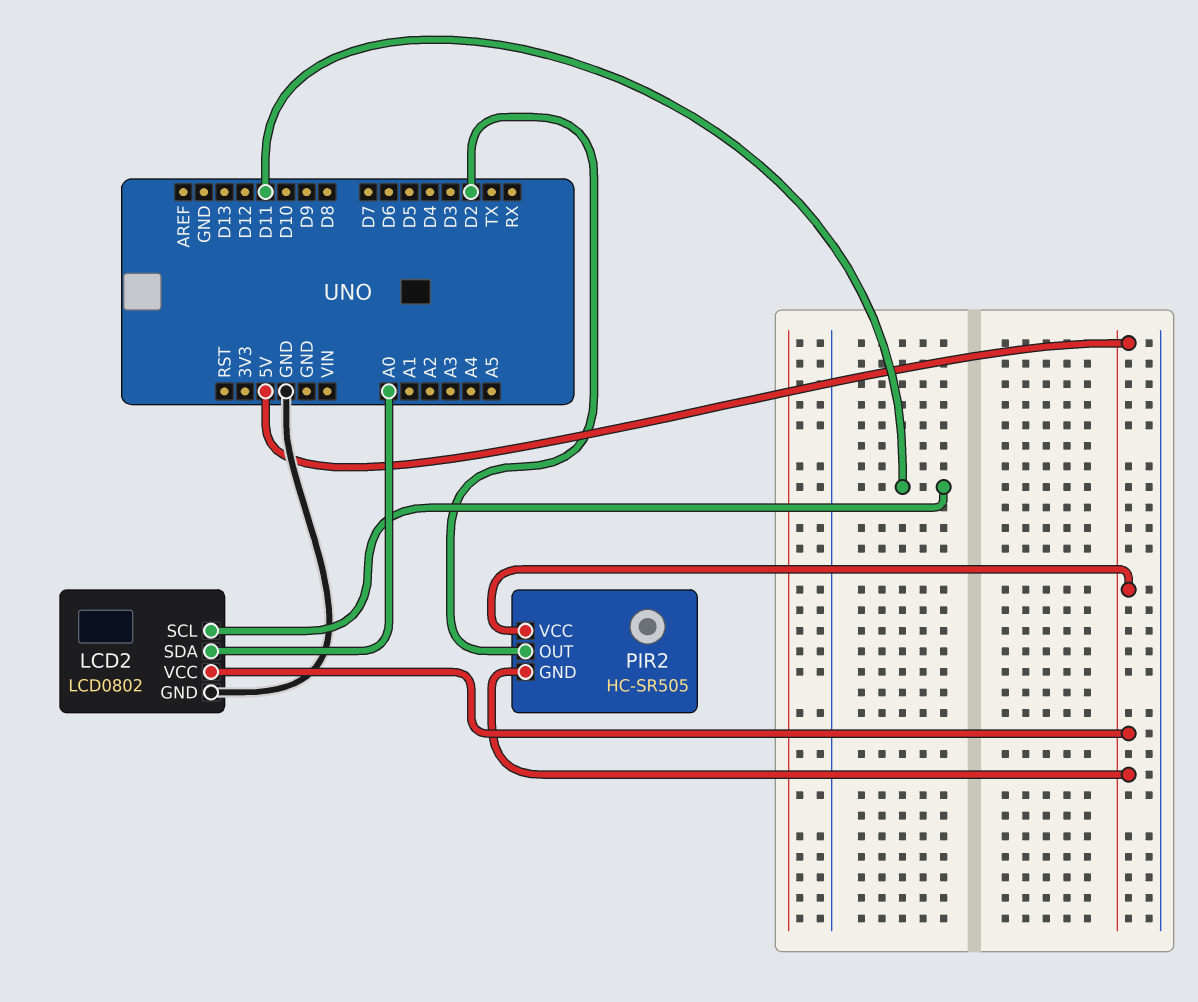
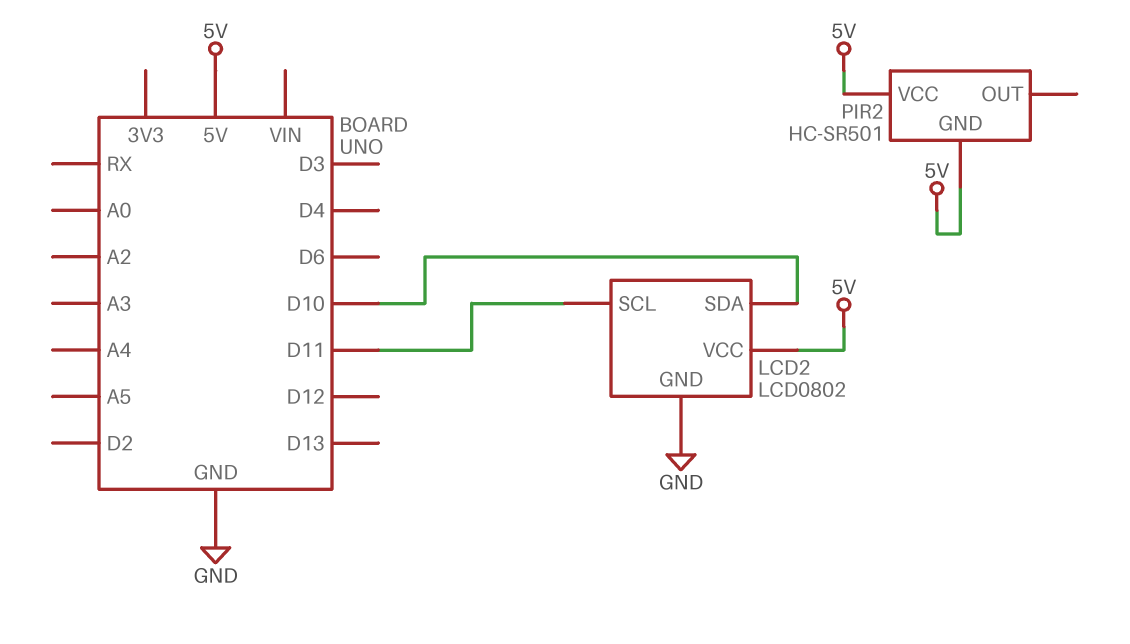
LCD2 pin SDA: A0 -> D10
PIR2: HC-SR505 -> HC-SR501
PIR2 pin OUT: D2 -> none

